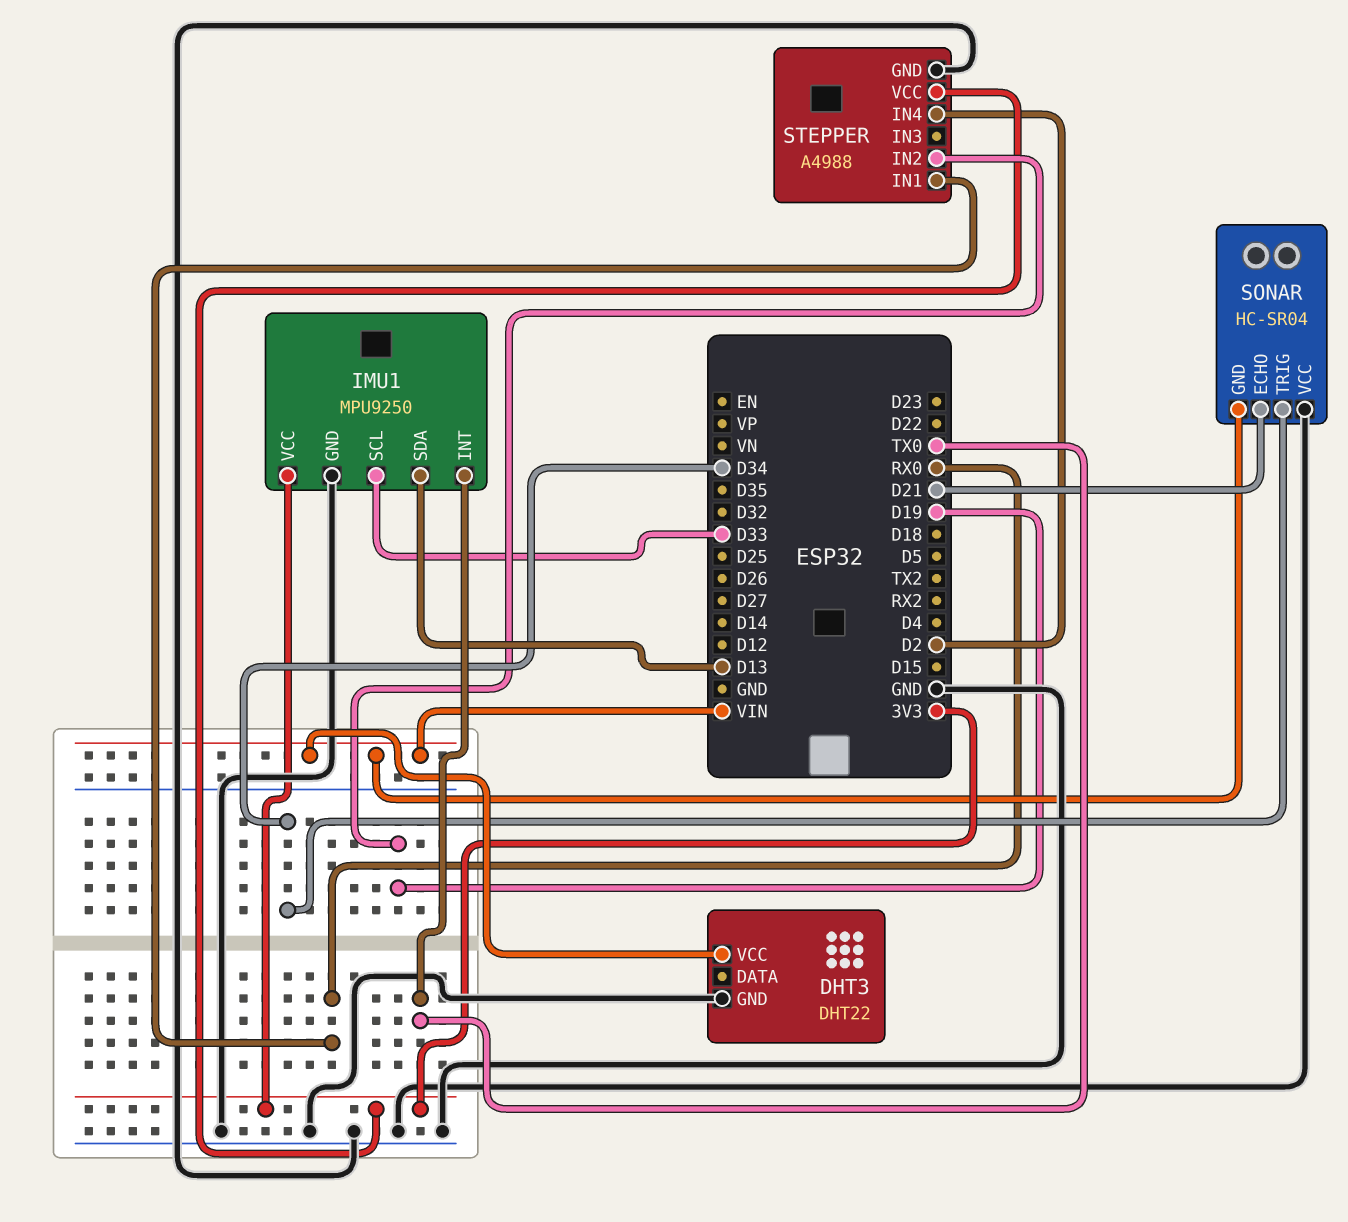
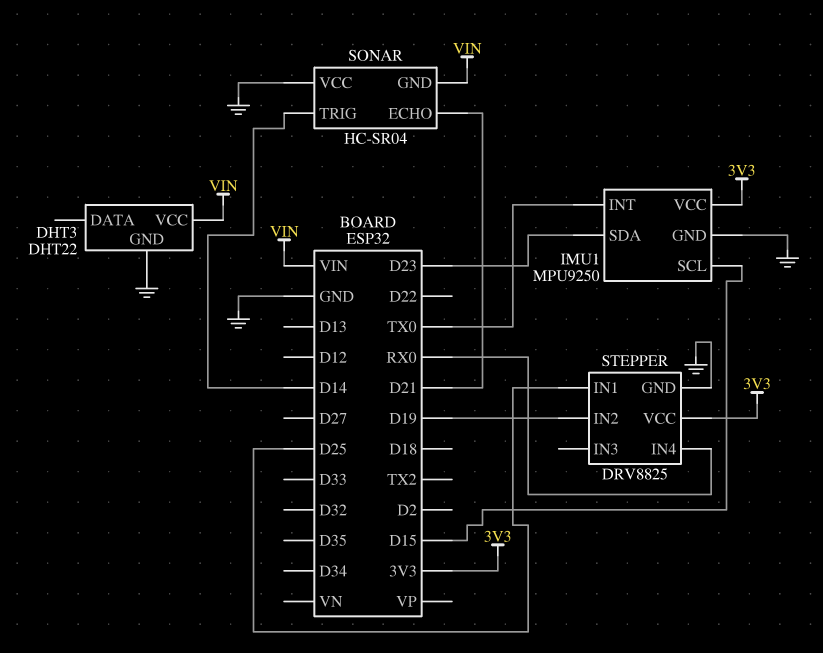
IMU1 pin SCL: D33 -> D15
IMU1 pin SDA: D13 -> D23
SONAR pin TRIG: D34 -> D14
STEPPER: A4988 -> DRV8825
STEPPER pin IN1: RX0 -> D25
STEPPER pin IN4: D2 -> RX0

